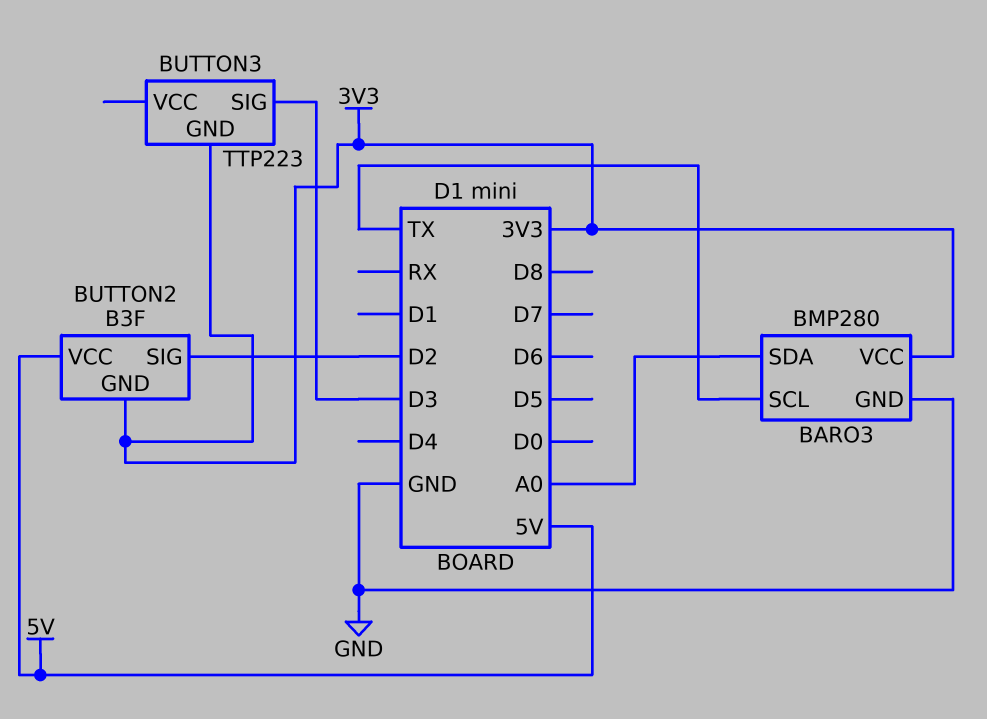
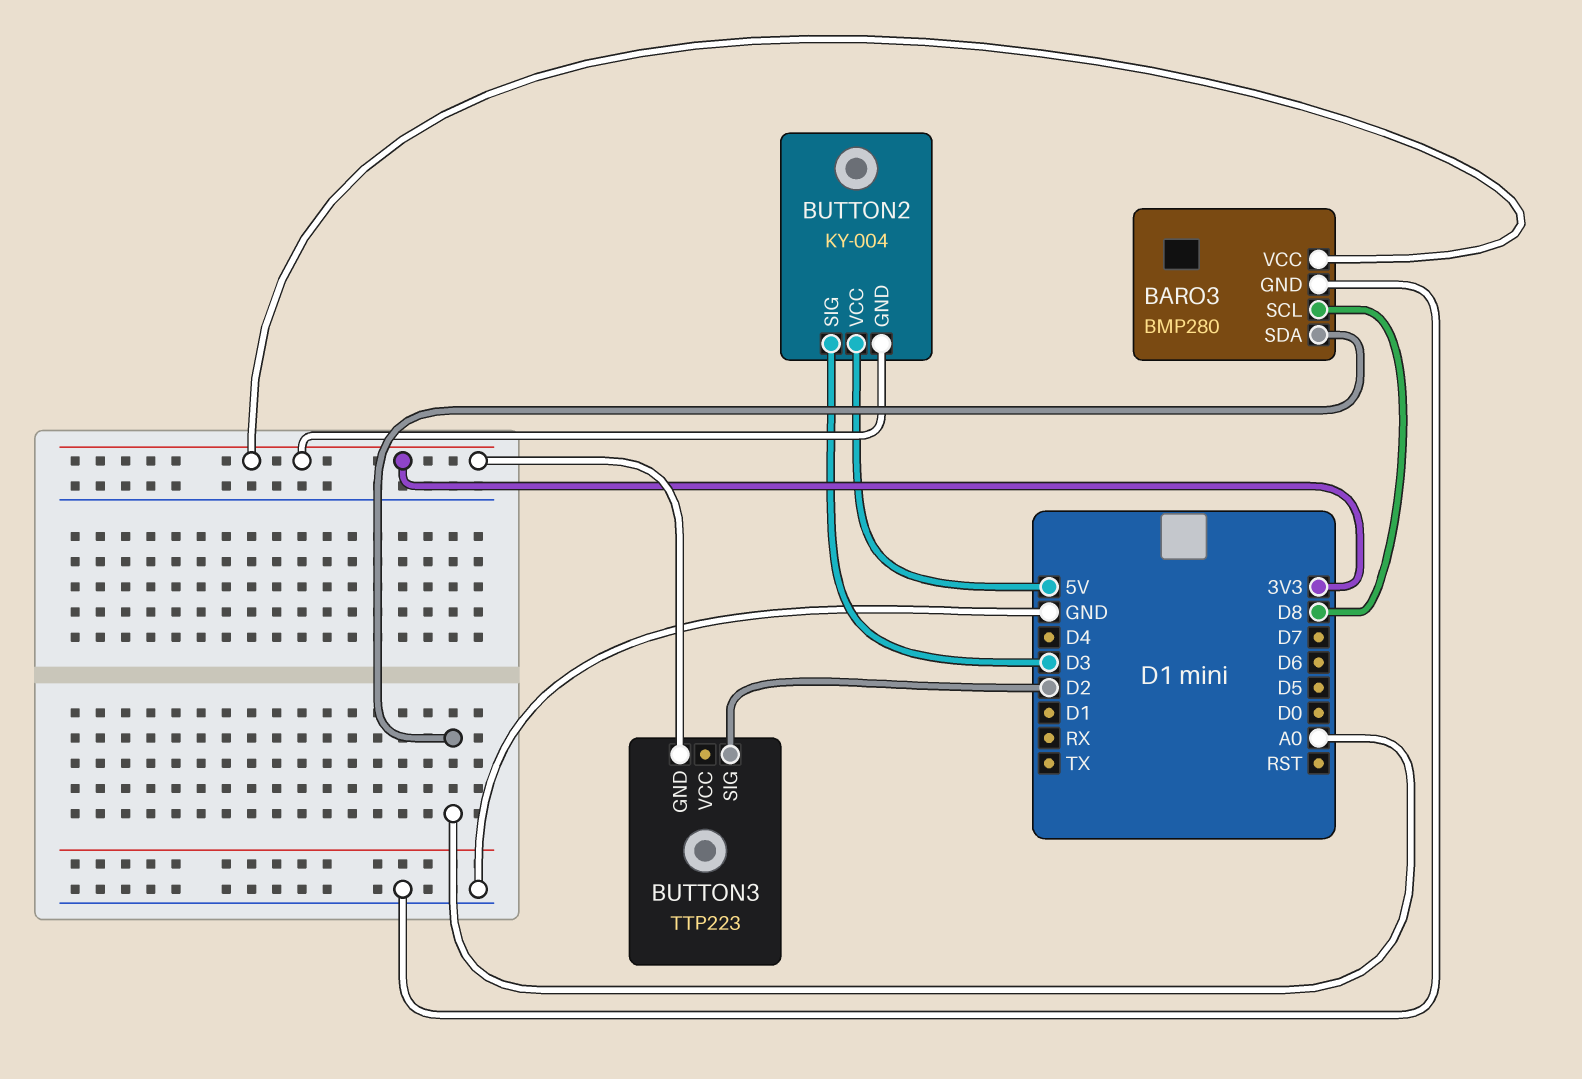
BARO3 pin SCL: TX -> D8
BUTTON2: B3F -> KY-004
BUTTON2 pin SIG: D2 -> D3
BUTTON3 pin SIG: D3 -> D2

